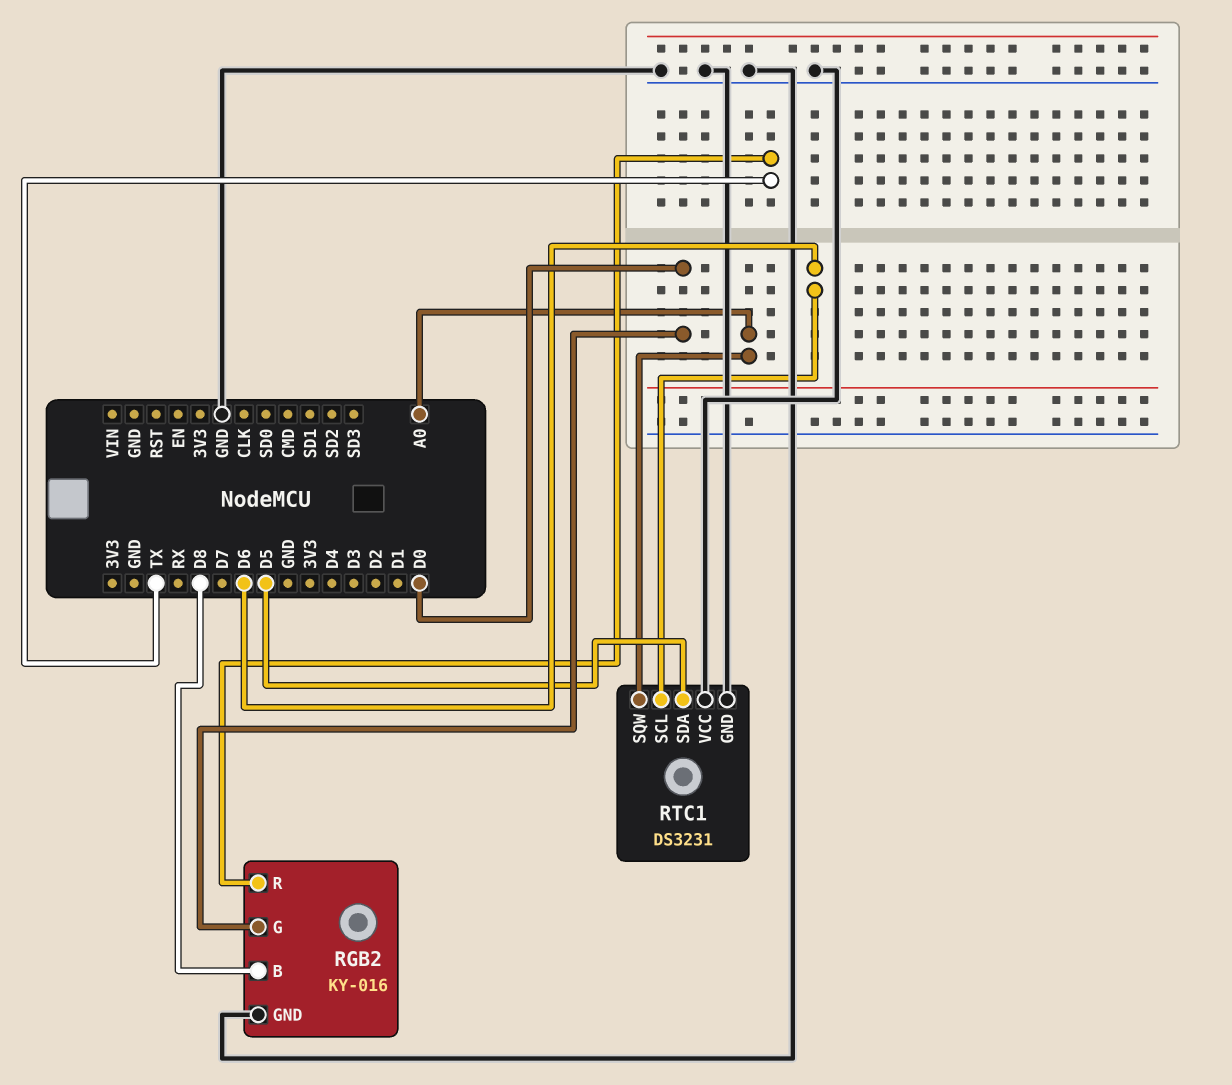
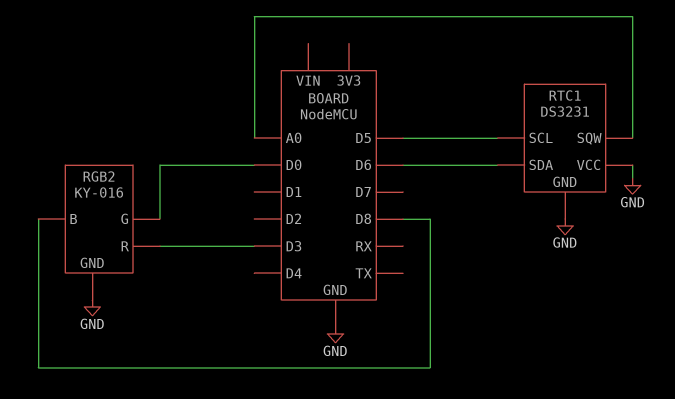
RGB2 pin R: TX -> D3
RTC1 pin SCL: D6 -> D5
RTC1 pin SDA: D5 -> D6

